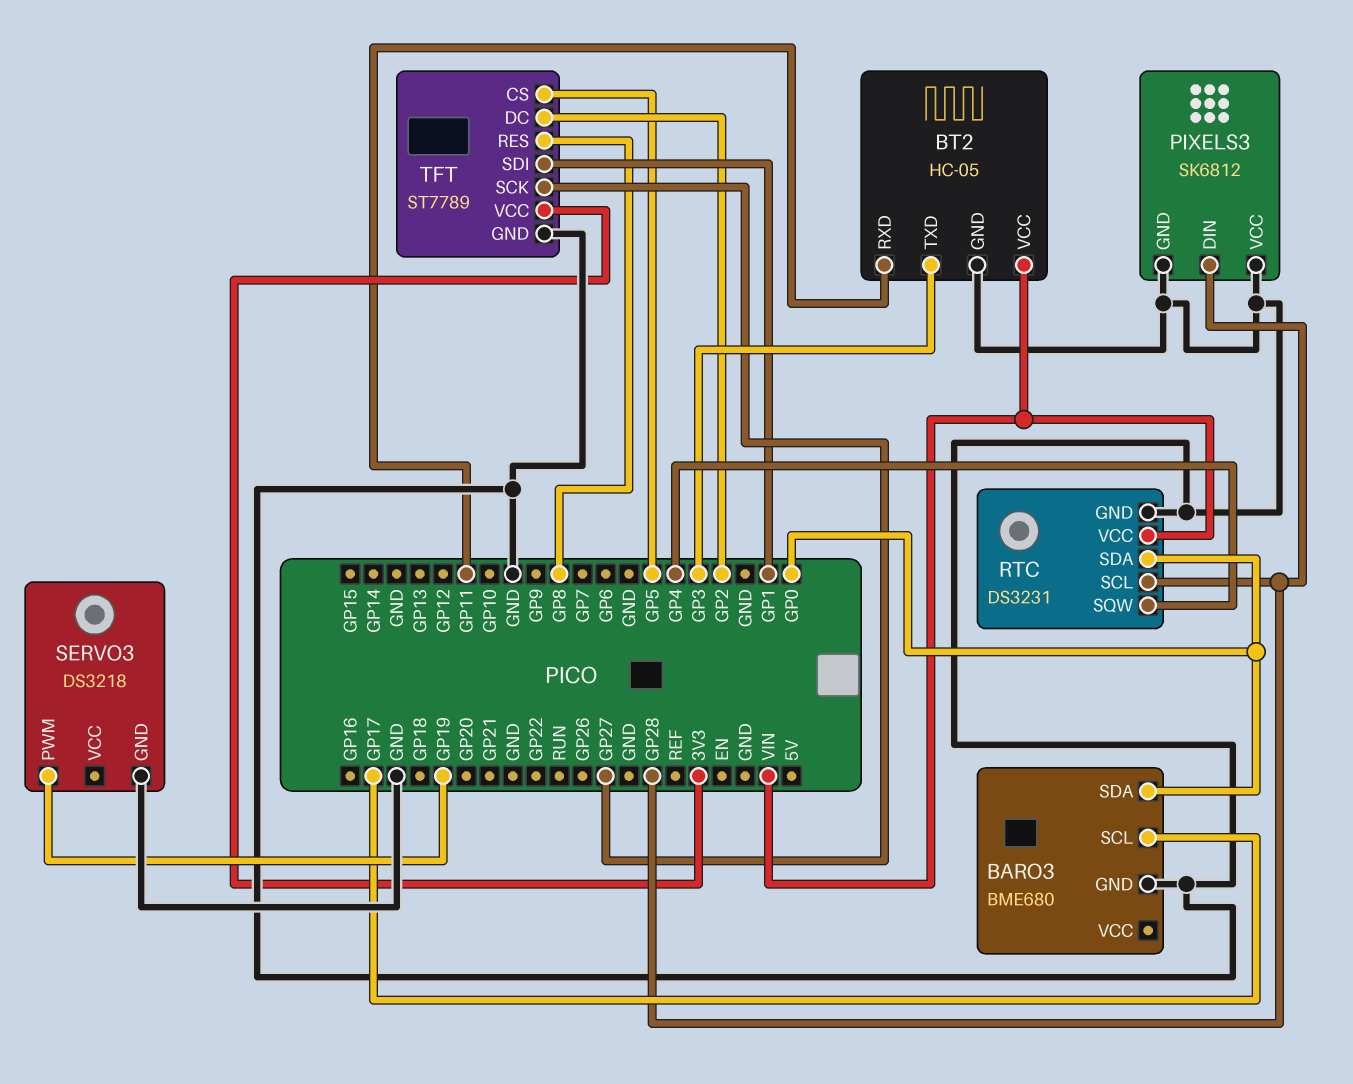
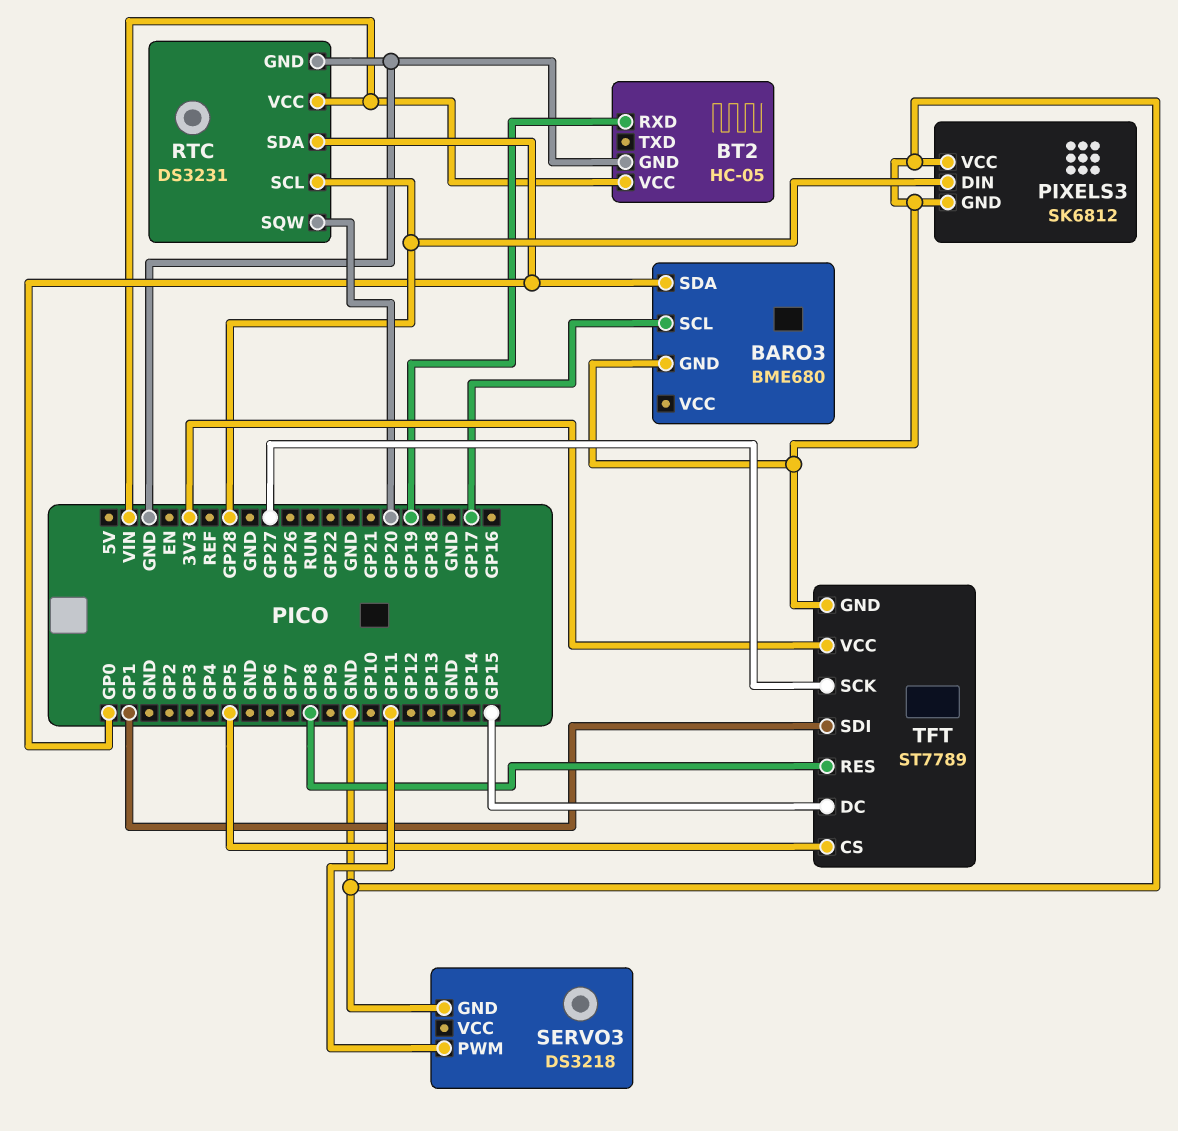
BT2 pin RXD: GP11 -> GP19
BT2 pin TXD: GP3 -> none
RTC pin SQW: GP4 -> GP20
SERVO3 pin PWM: GP19 -> GP11
TFT pin DC: GP2 -> GP15

